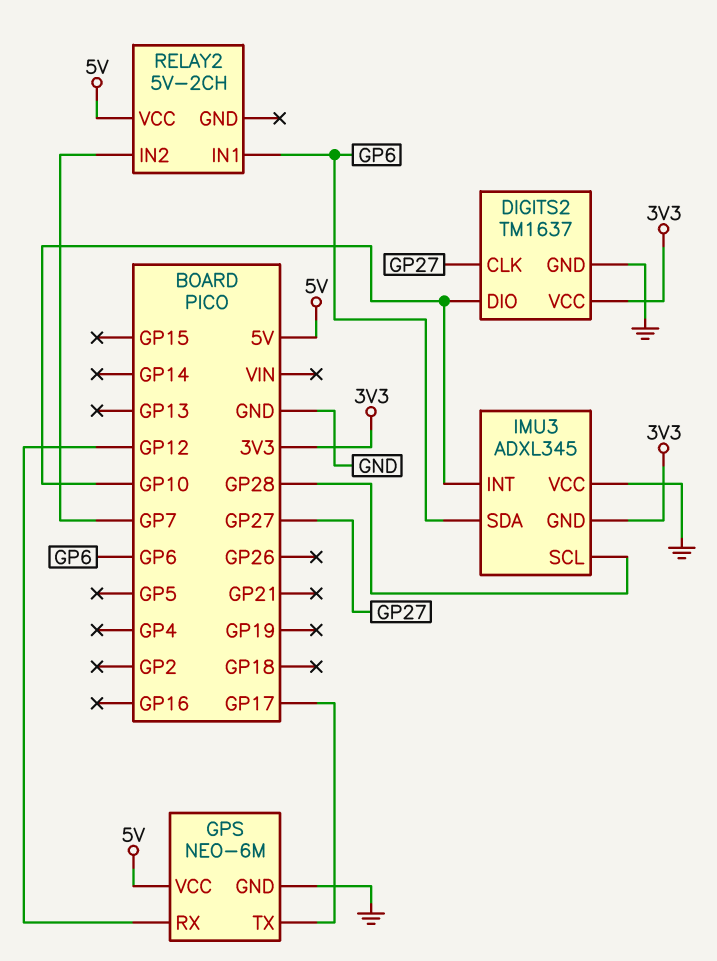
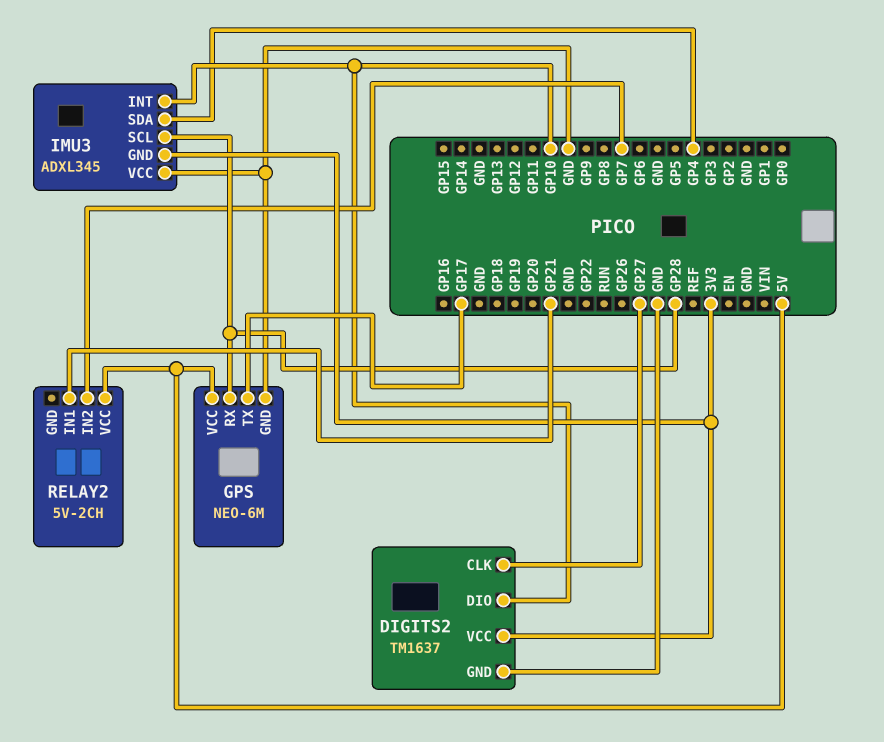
GPS pin RX: GP12 -> GP28
IMU3 pin SDA: GP6 -> GP4
RELAY2 pin IN1: GP6 -> GP21

